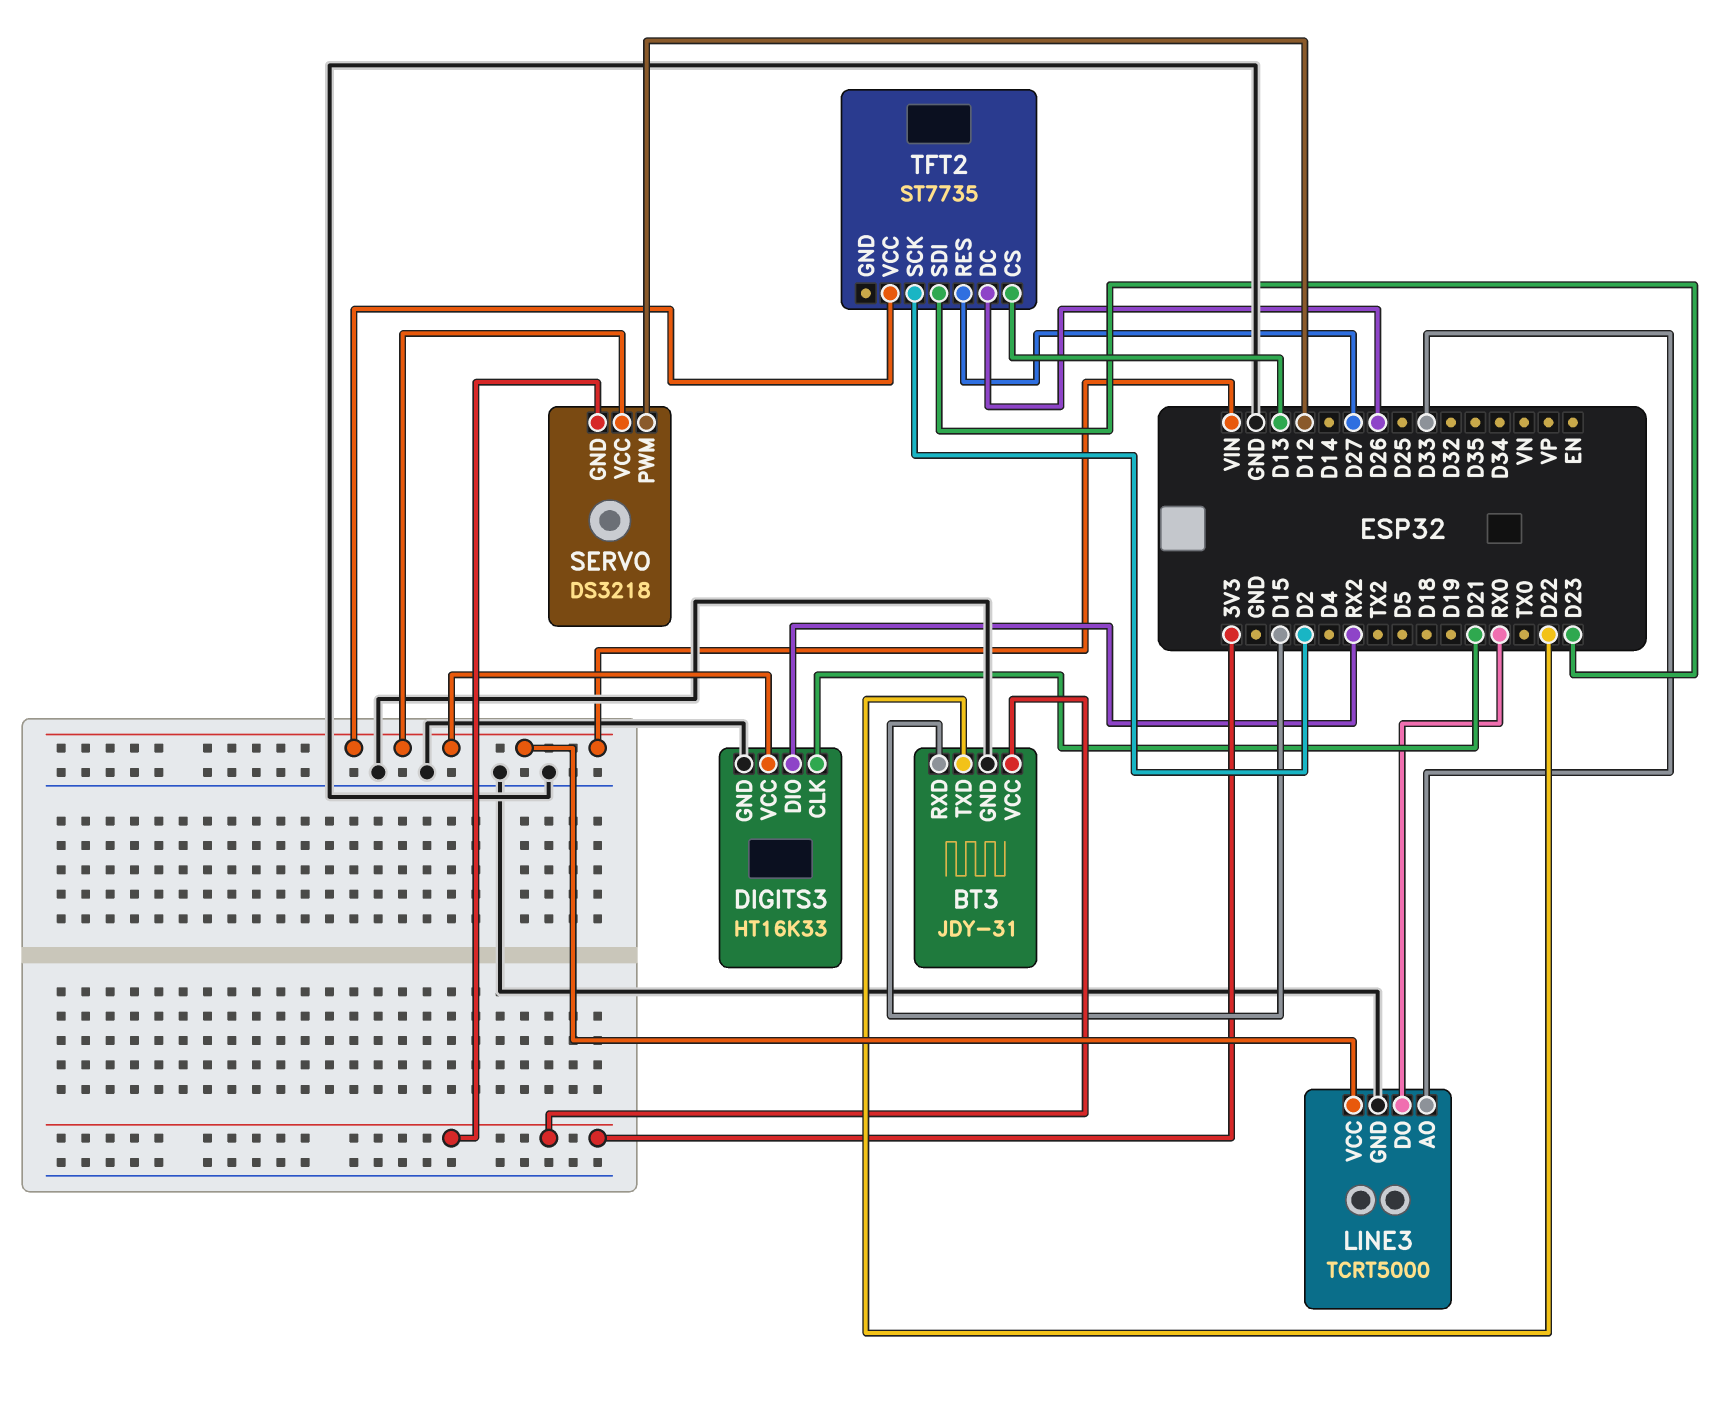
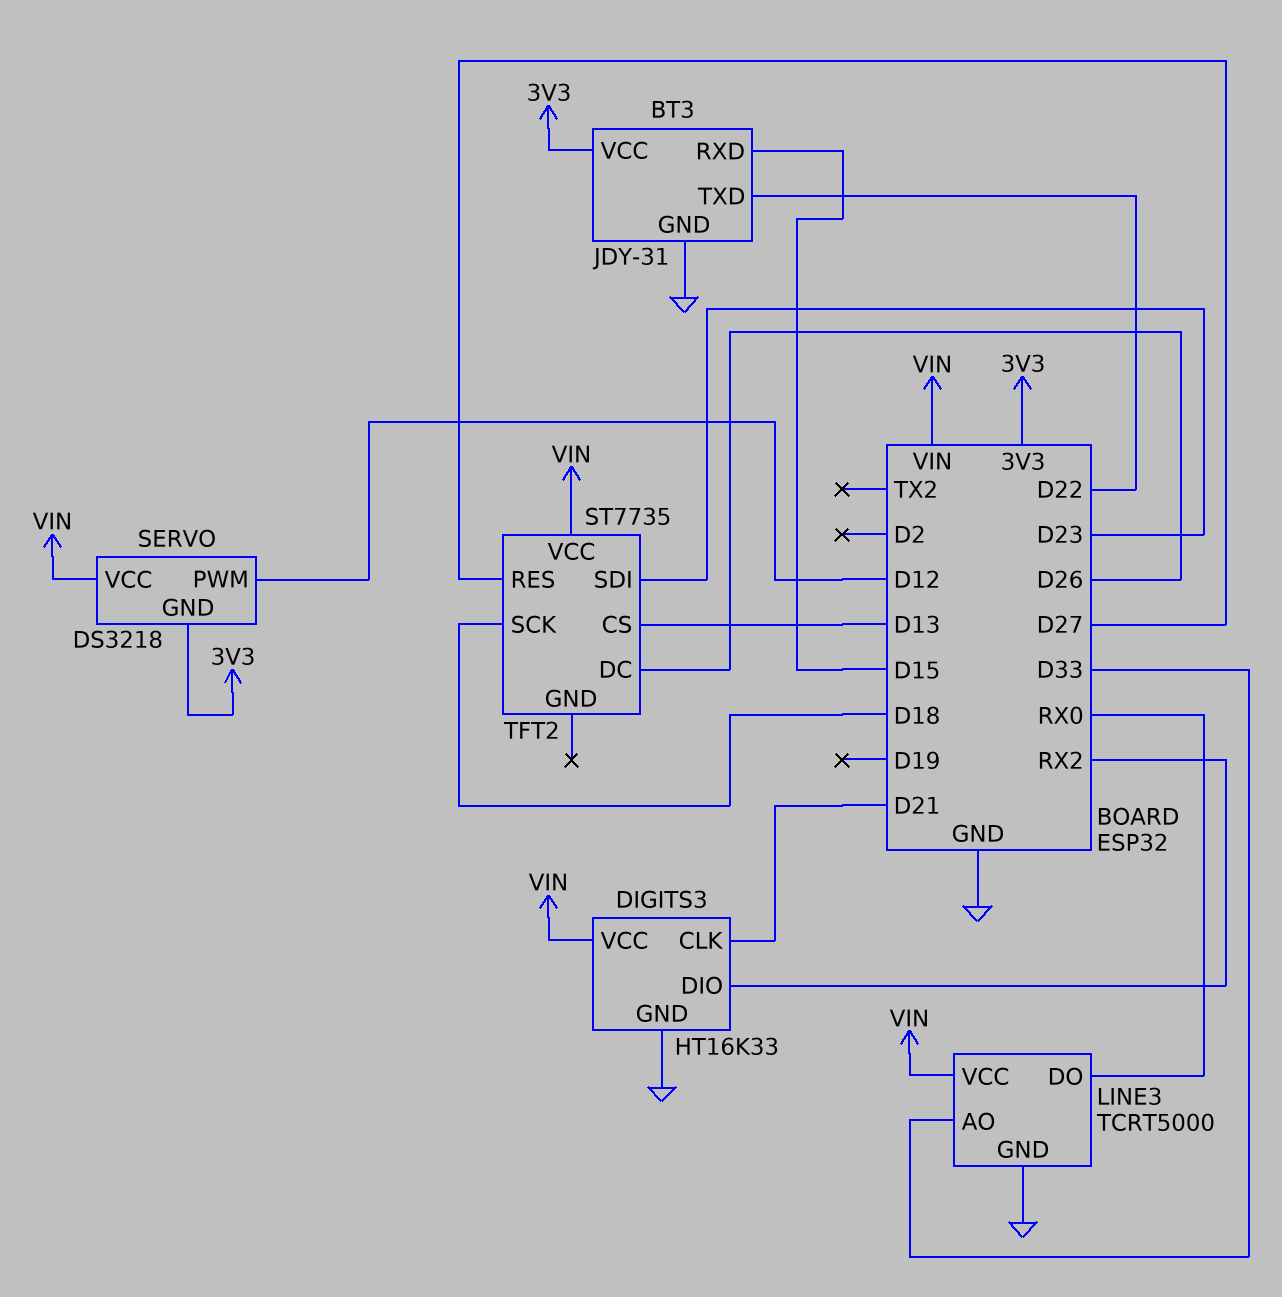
TFT2 pin SCK: D2 -> D18

